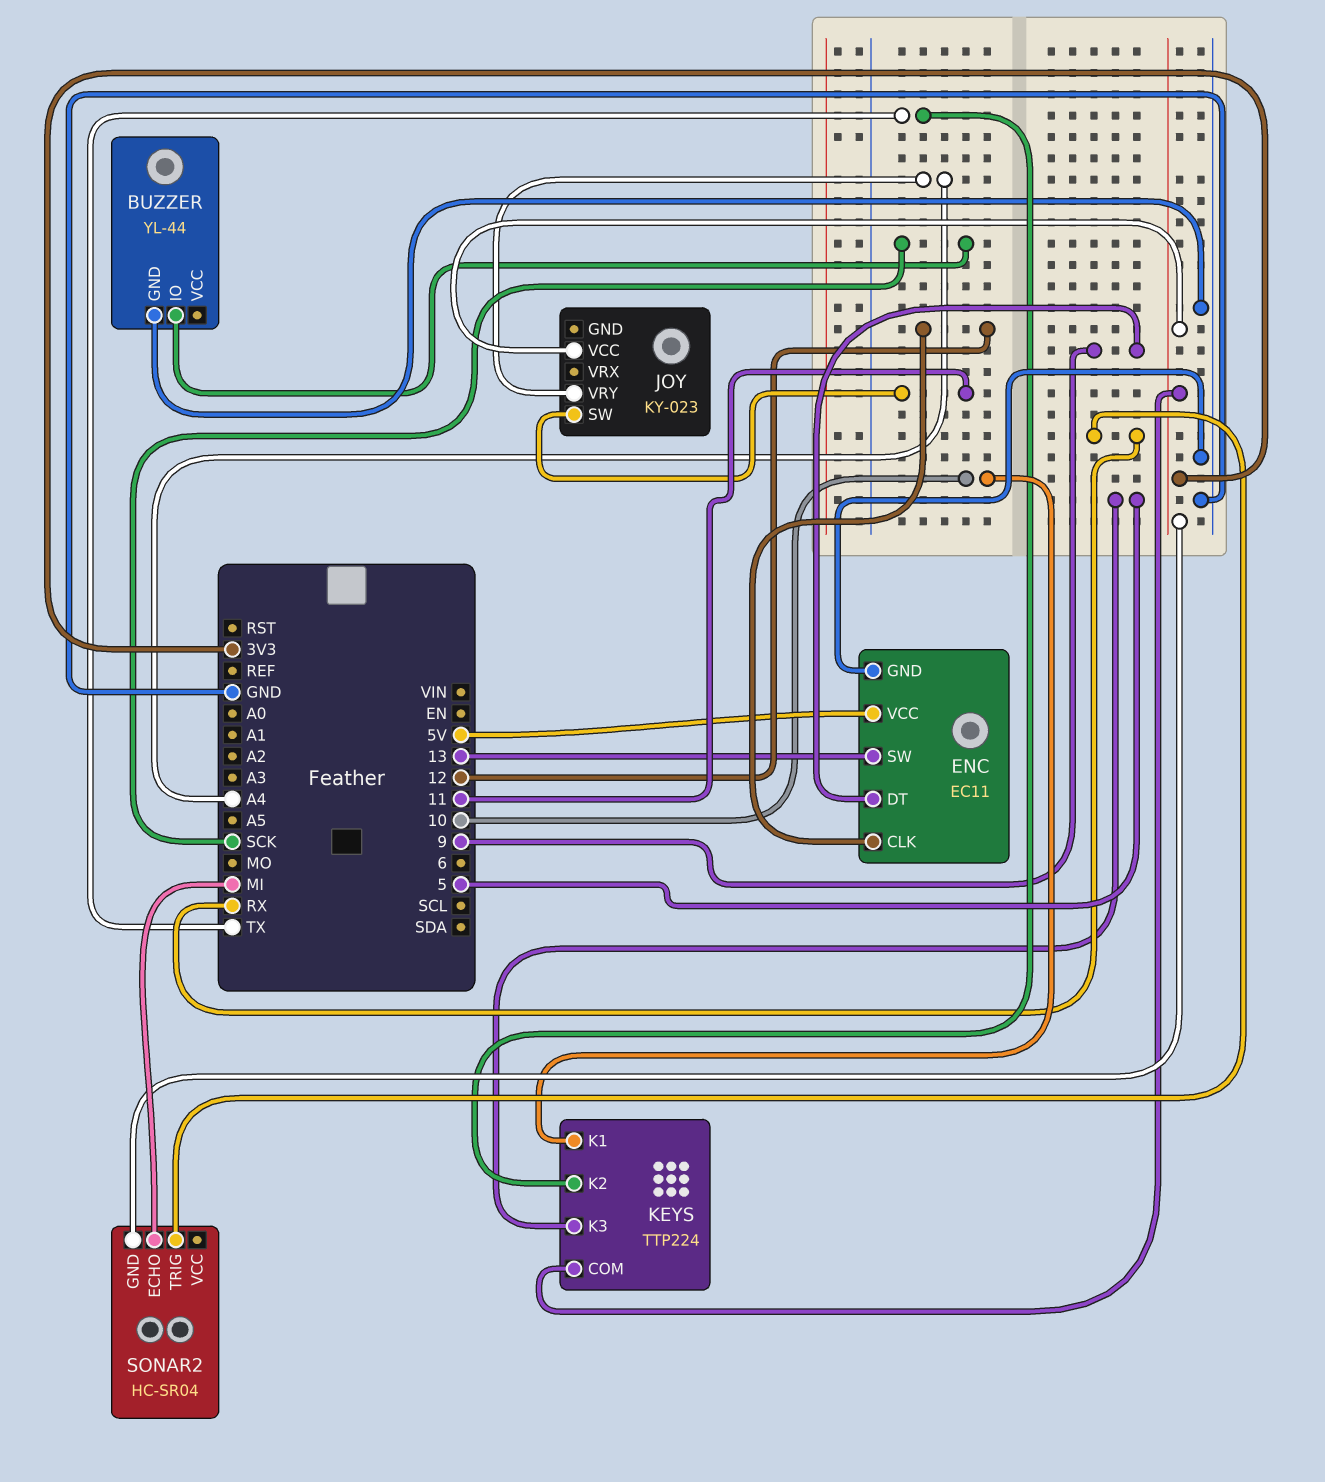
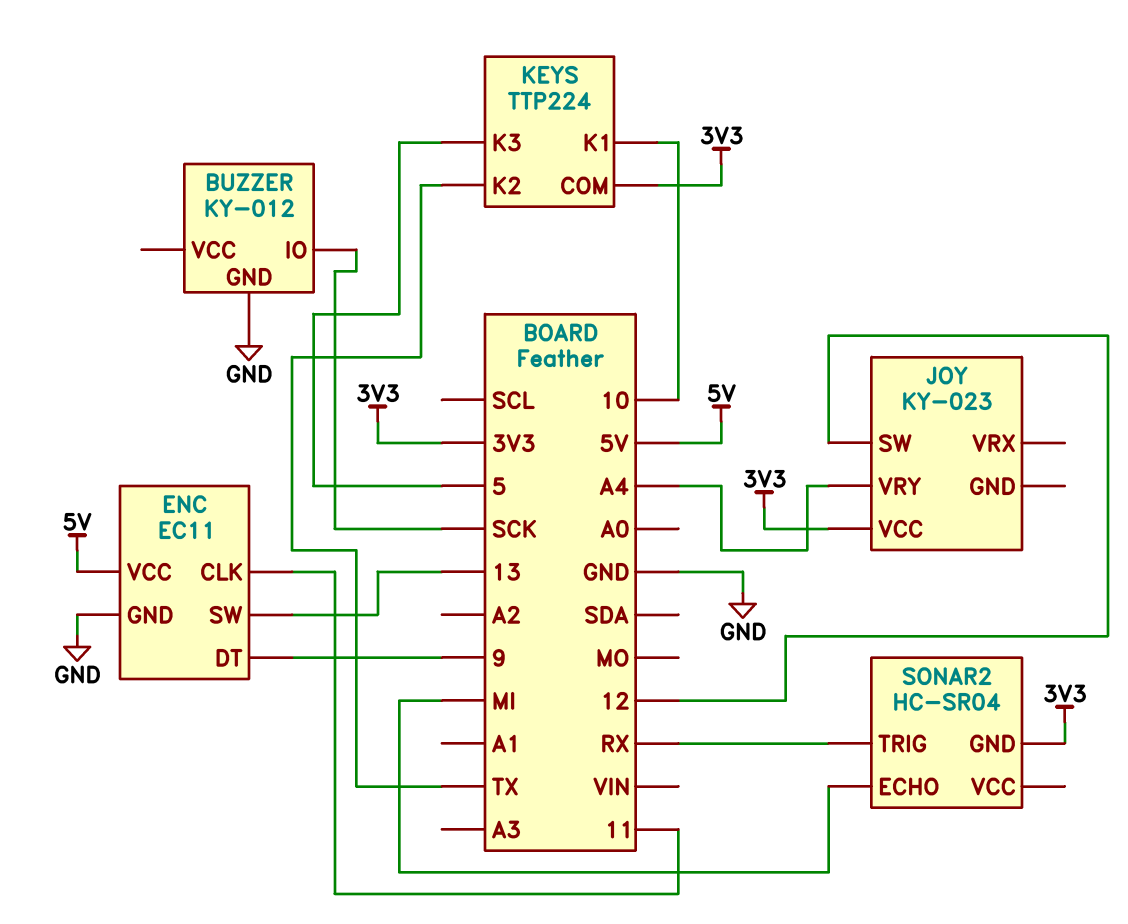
BUZZER: YL-44 -> KY-012
ENC pin CLK: 12 -> 11
JOY pin SW: 11 -> 12

